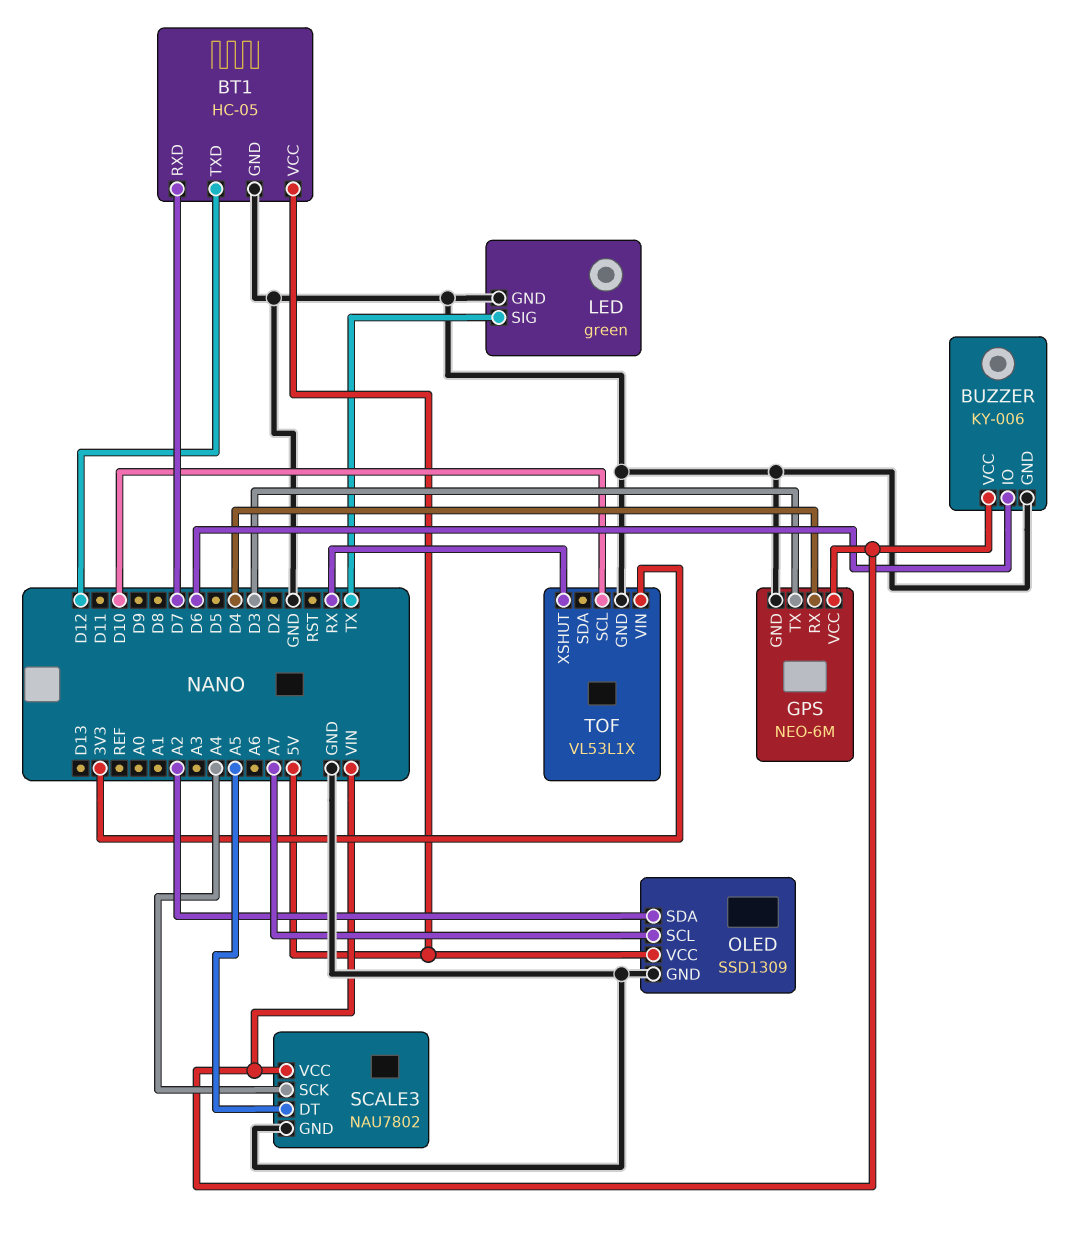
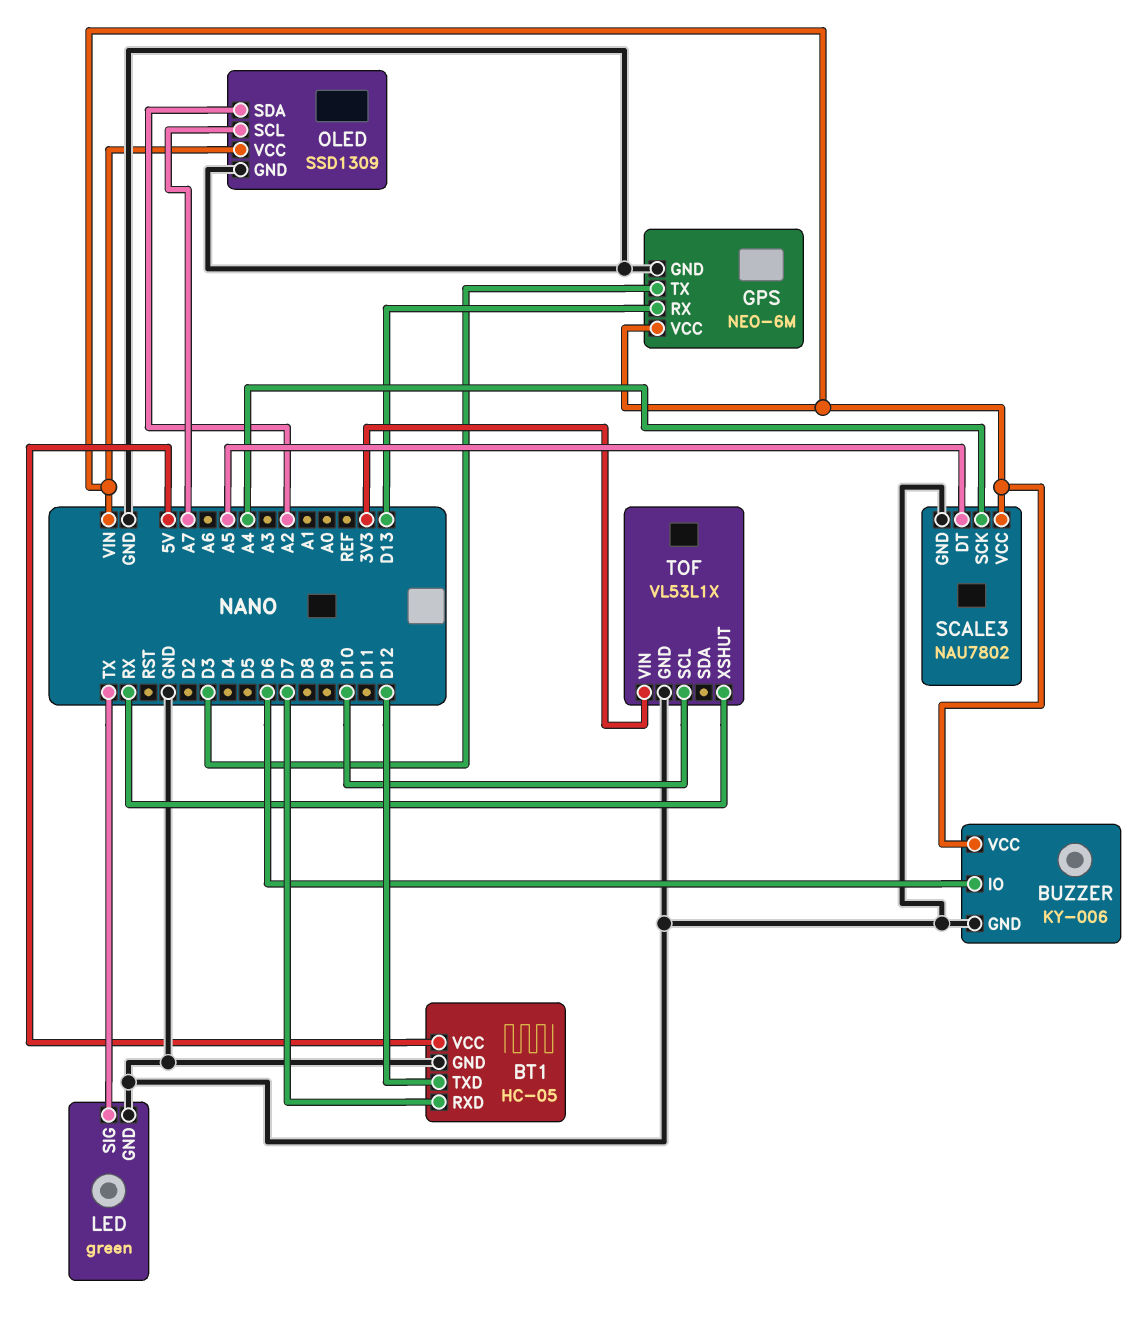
GPS pin RX: D4 -> D13
OLED pin VCC: 5V -> VIN

